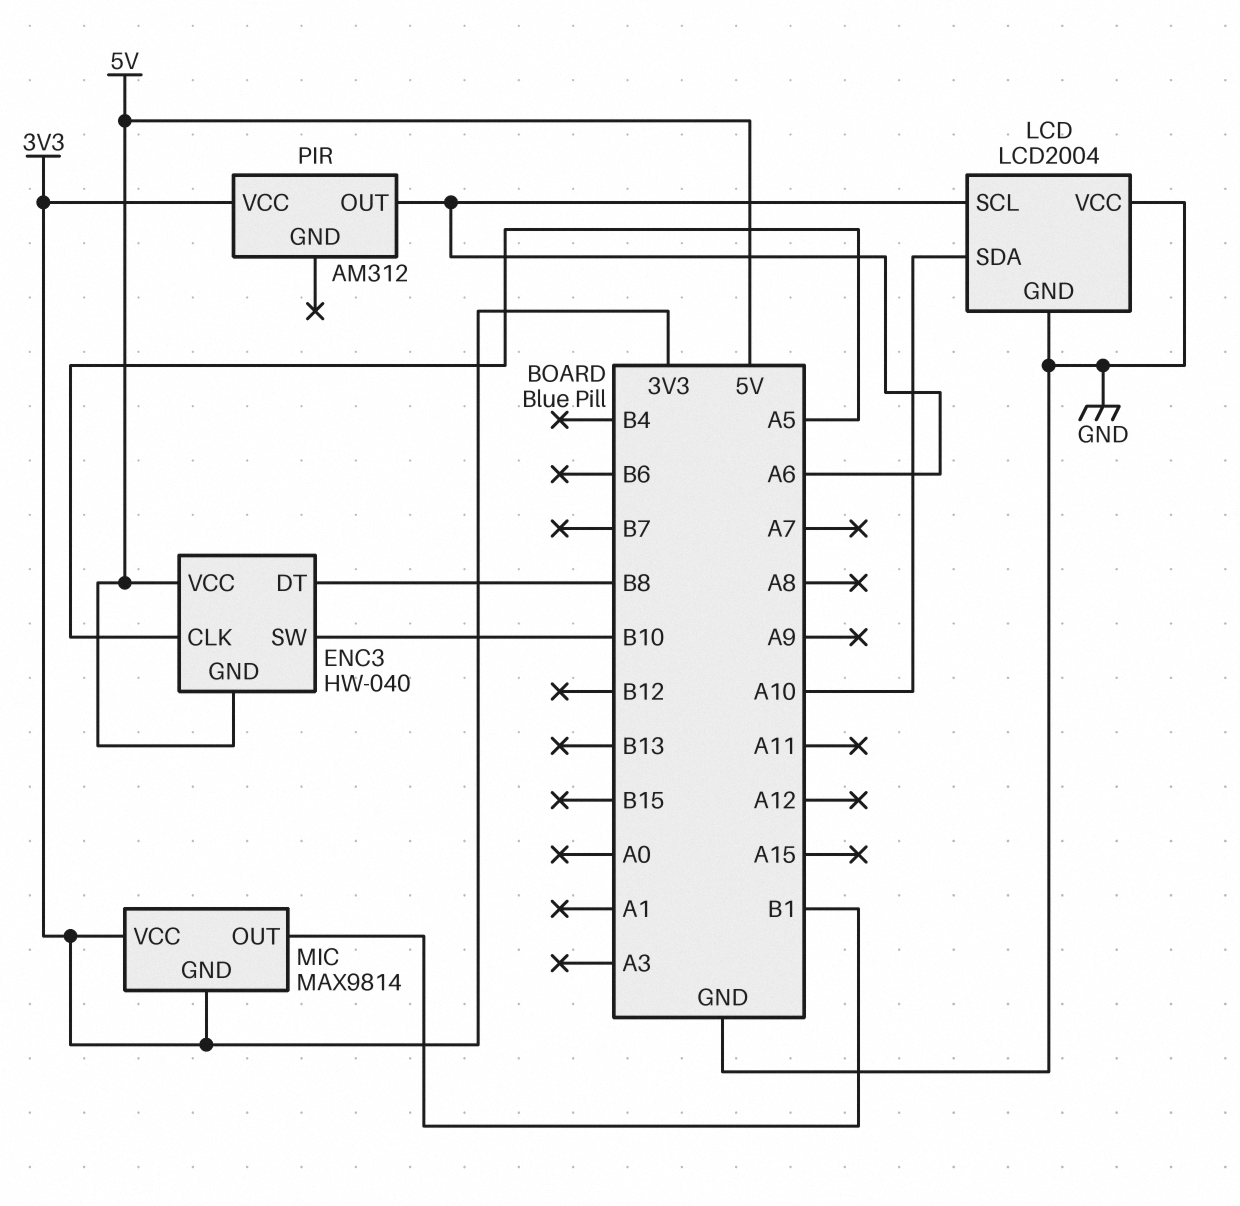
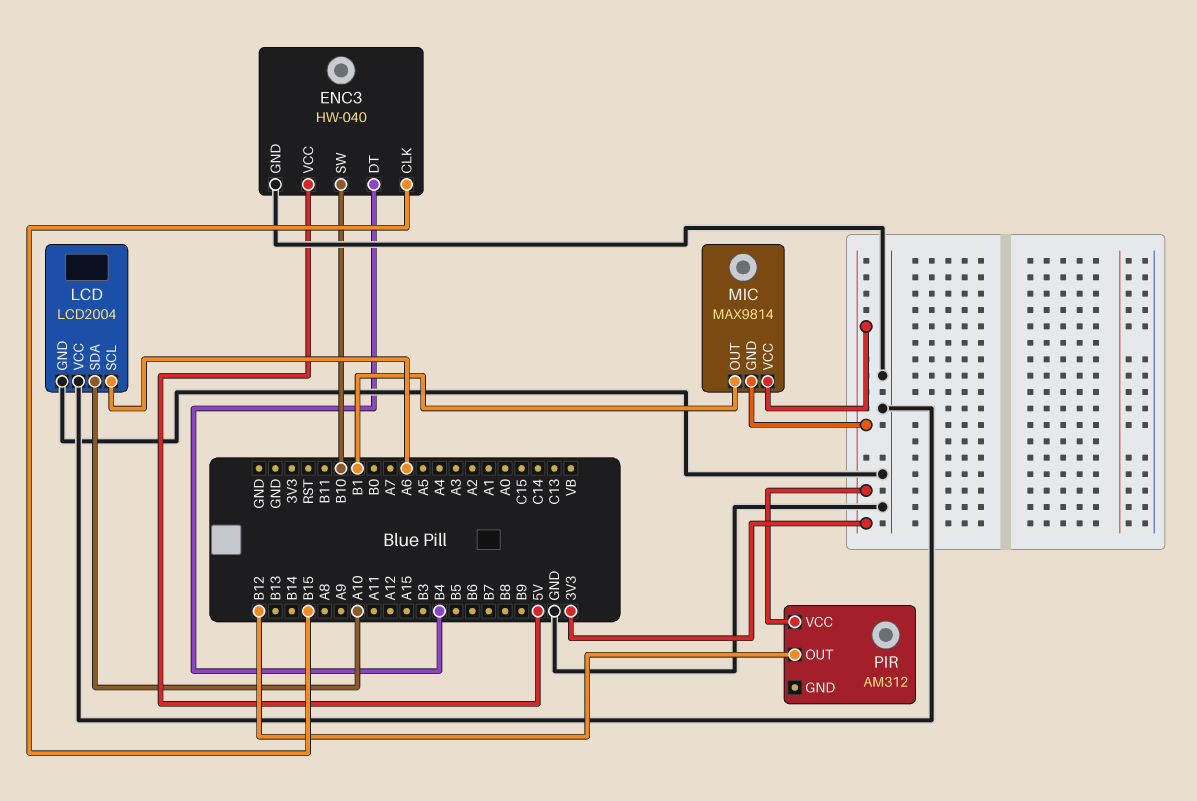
ENC3 pin CLK: A5 -> B15
ENC3 pin DT: B8 -> B4
ENC3 pin GND: 5V -> GND
PIR pin OUT: A6 -> B12

